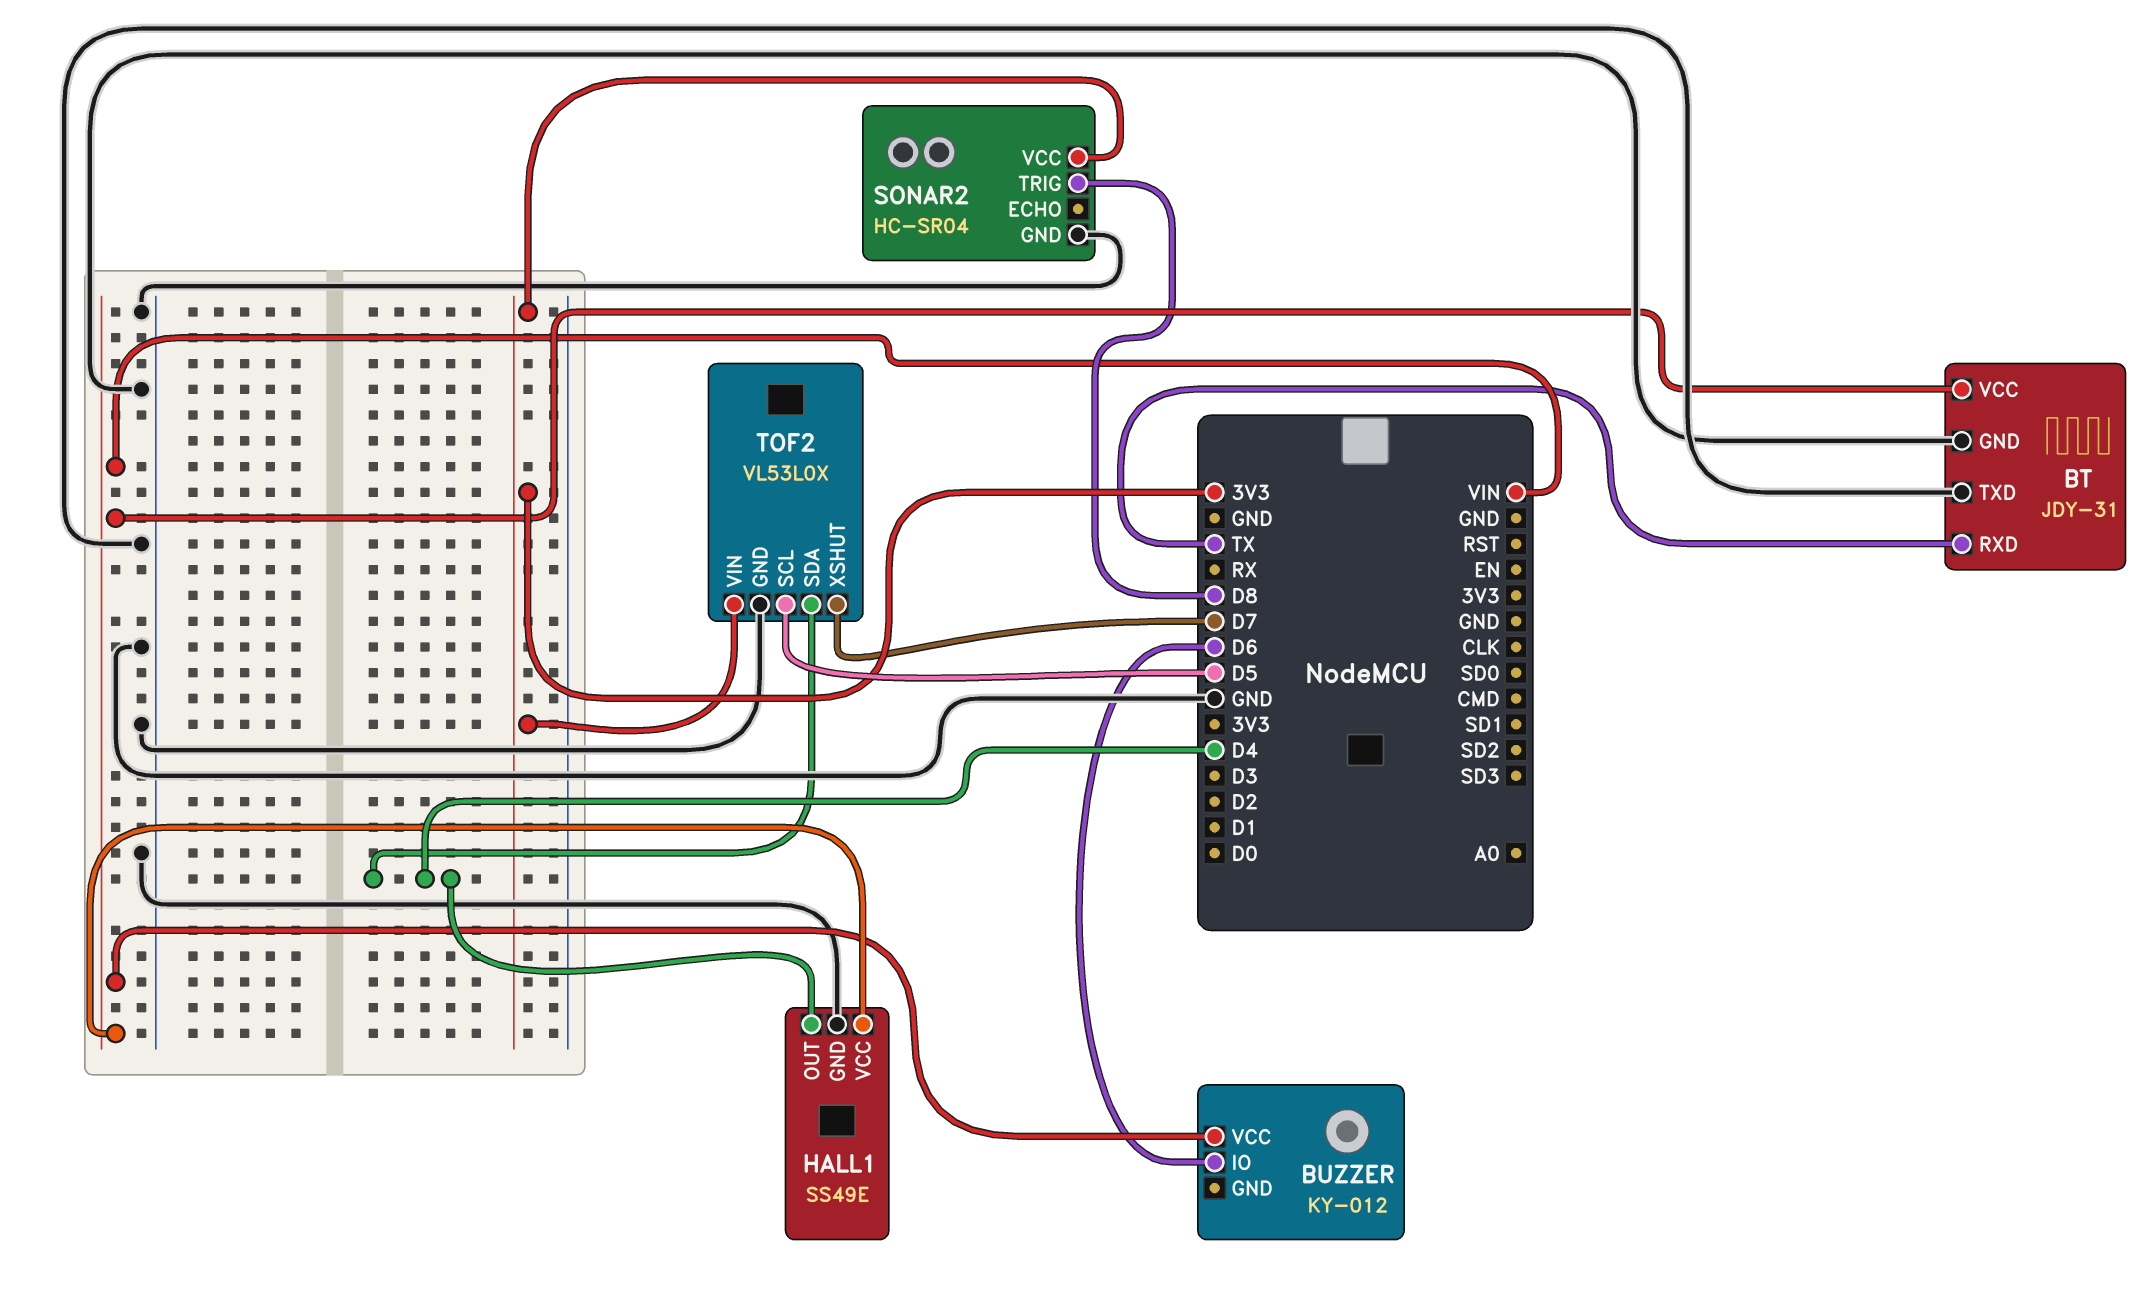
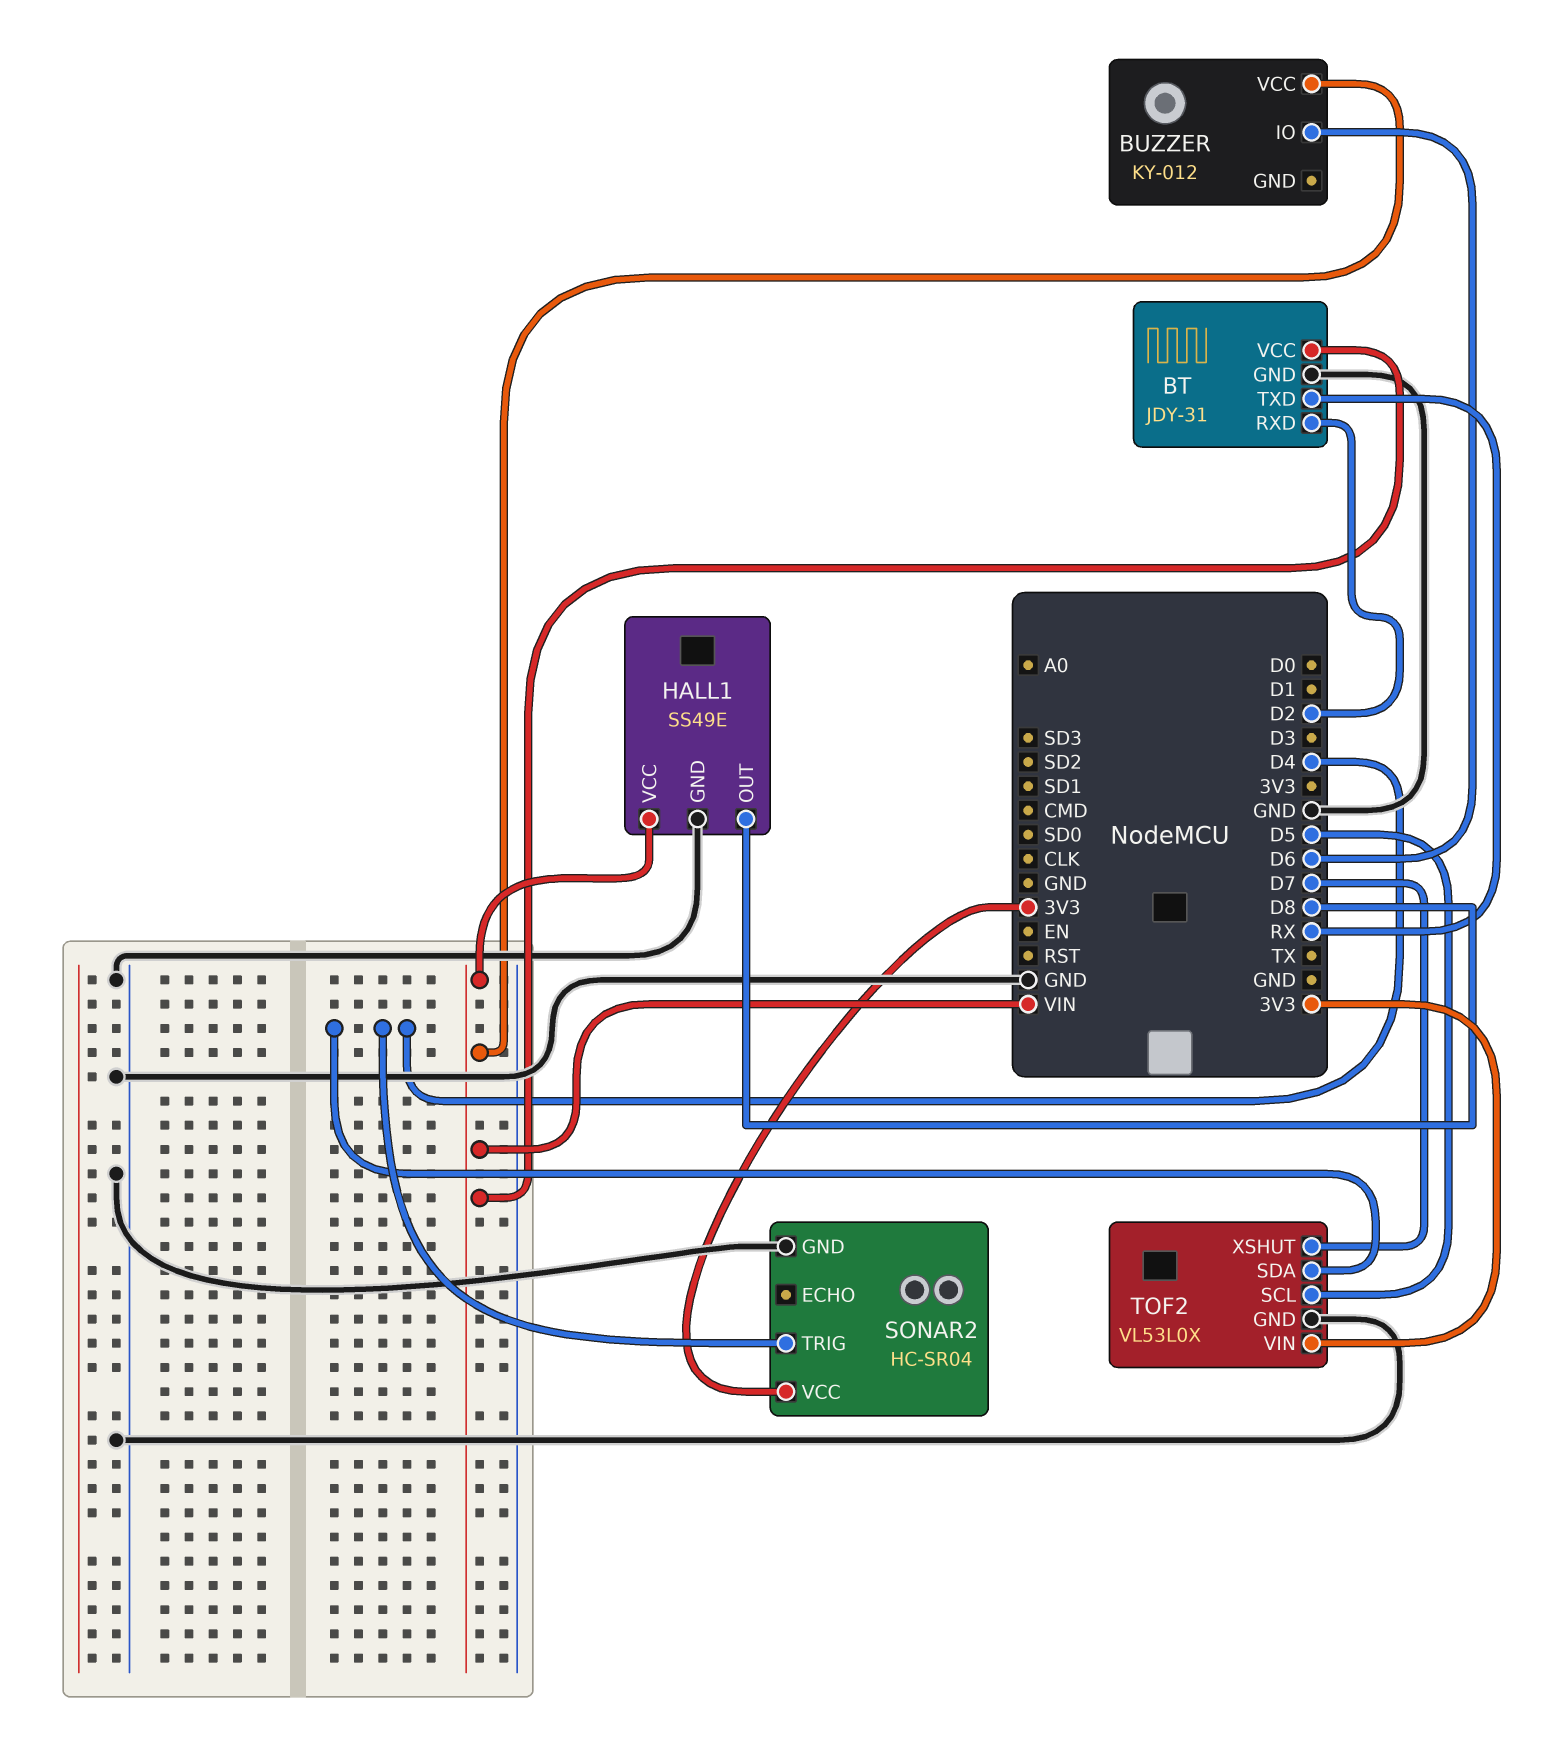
BT pin RXD: TX -> D2
BT pin TXD: GND -> RX
HALL1 pin OUT: D4 -> D8
SONAR2 pin TRIG: D8 -> D4

